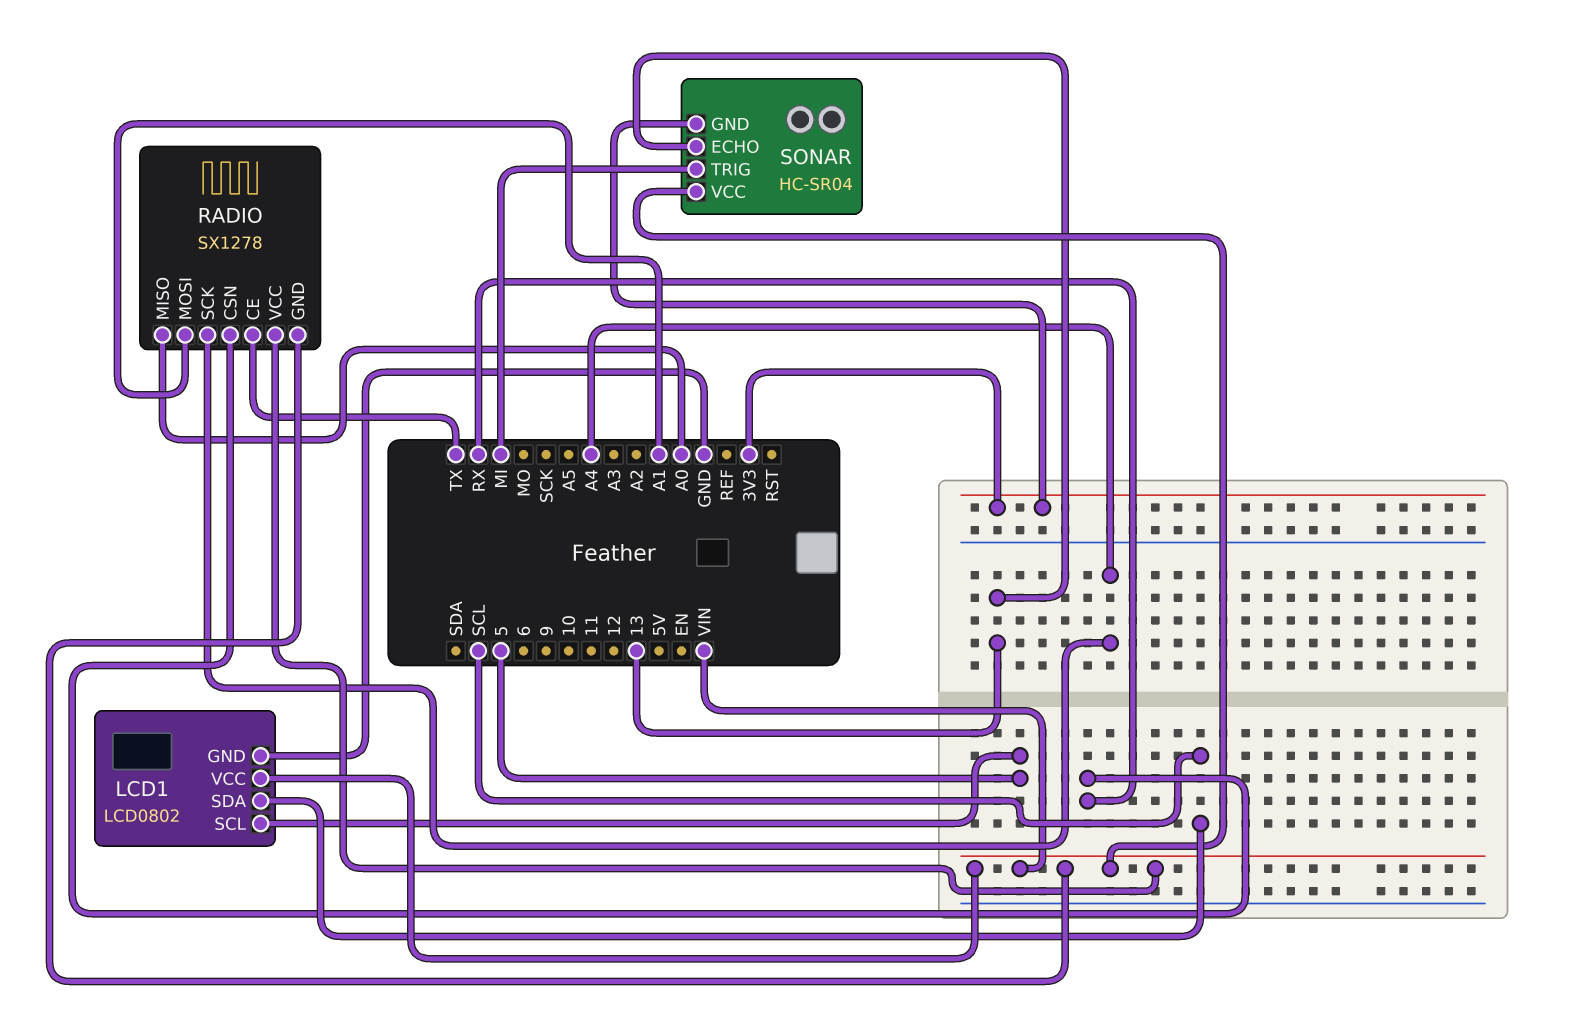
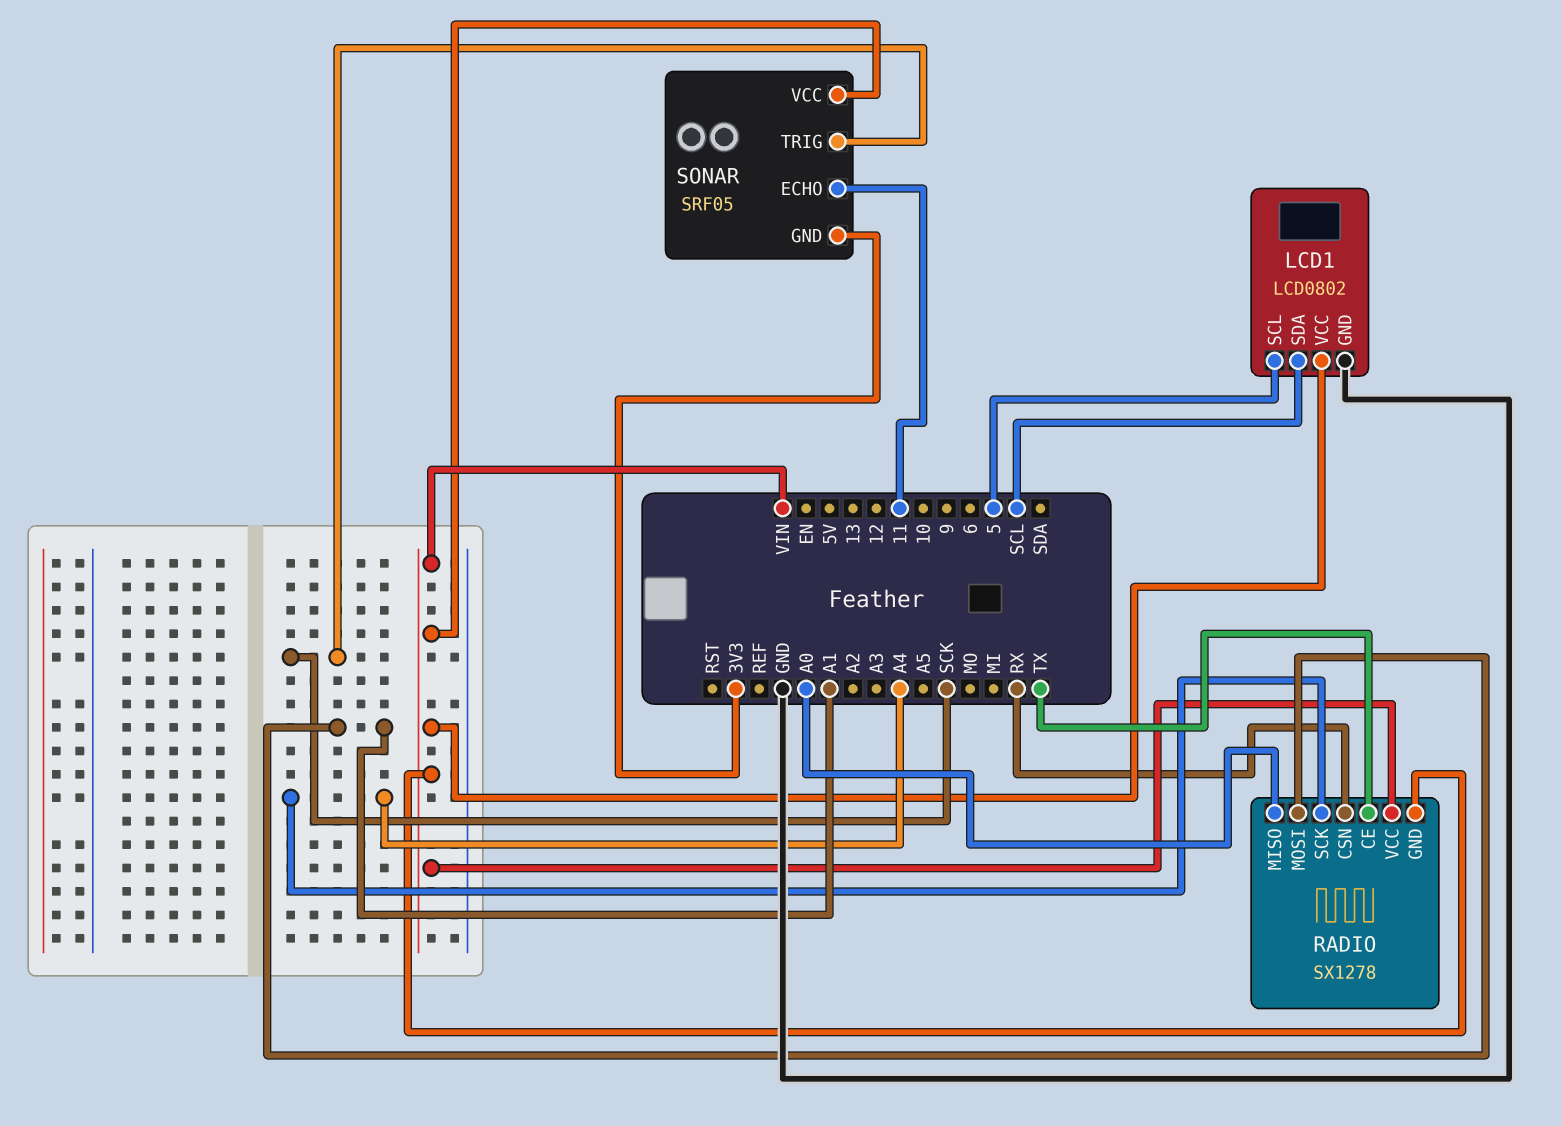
SONAR: HC-SR04 -> SRF05
SONAR pin ECHO: 13 -> 11
SONAR pin TRIG: MI -> SCK

